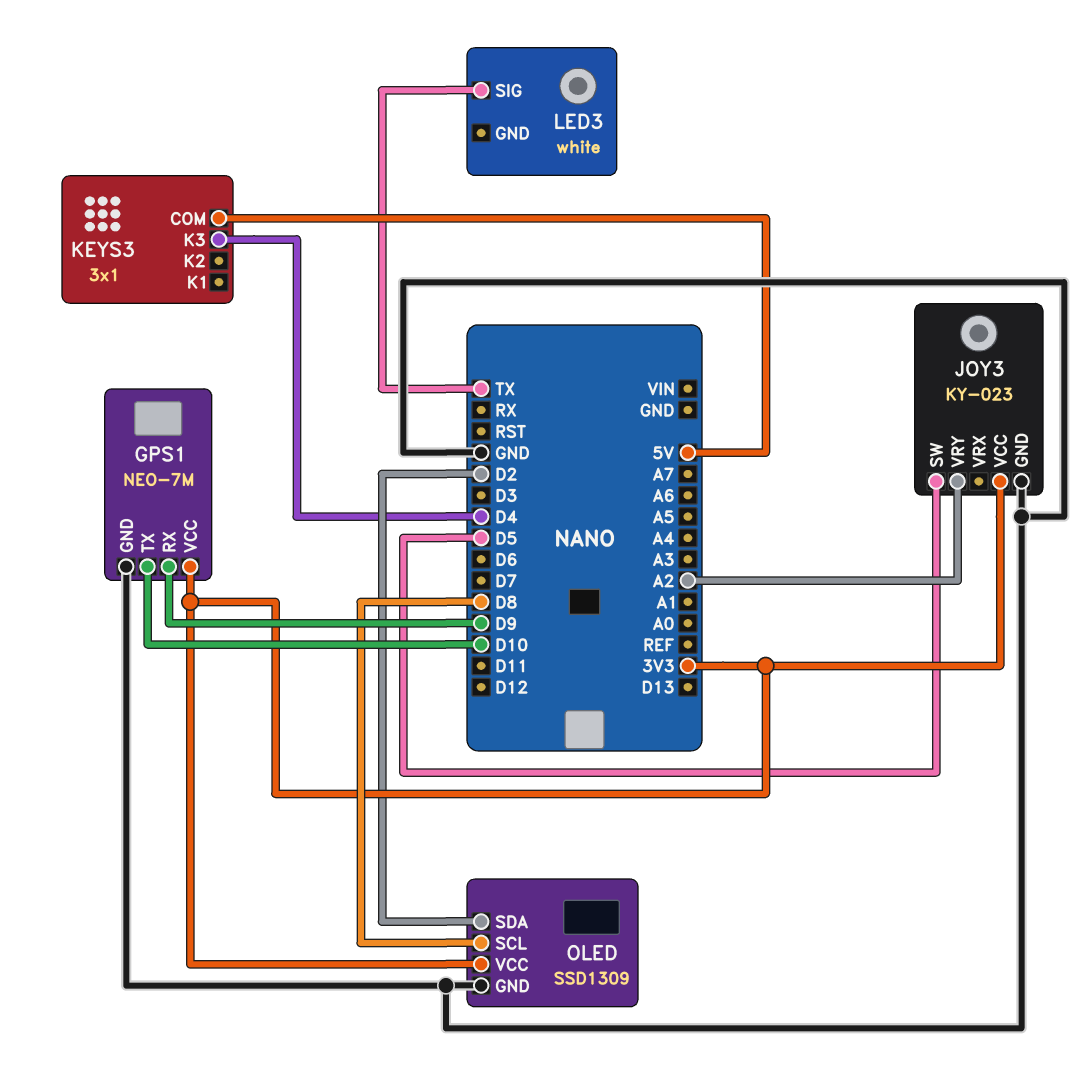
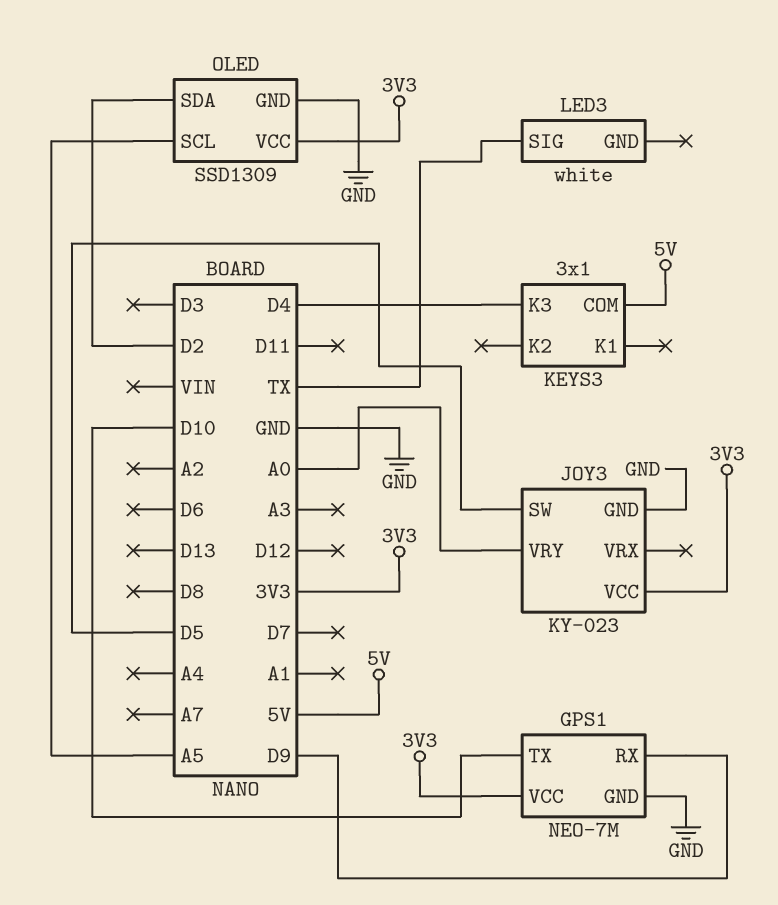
JOY3 pin VRY: A2 -> A0
OLED pin SCL: D8 -> A5

